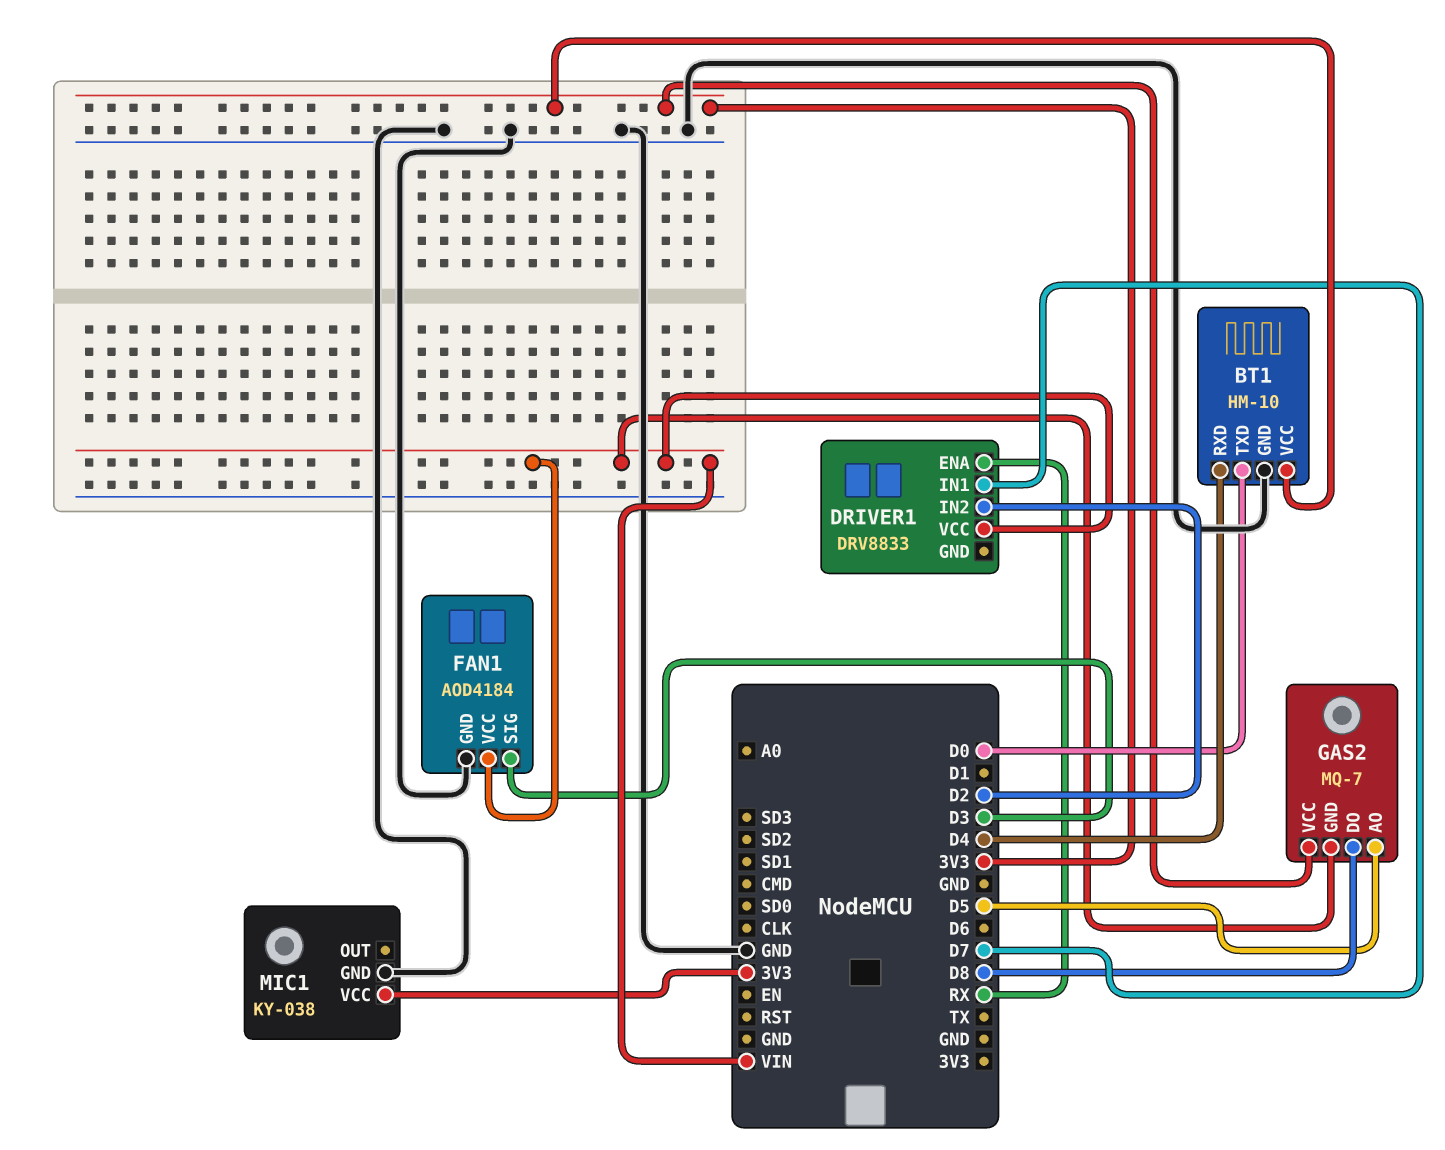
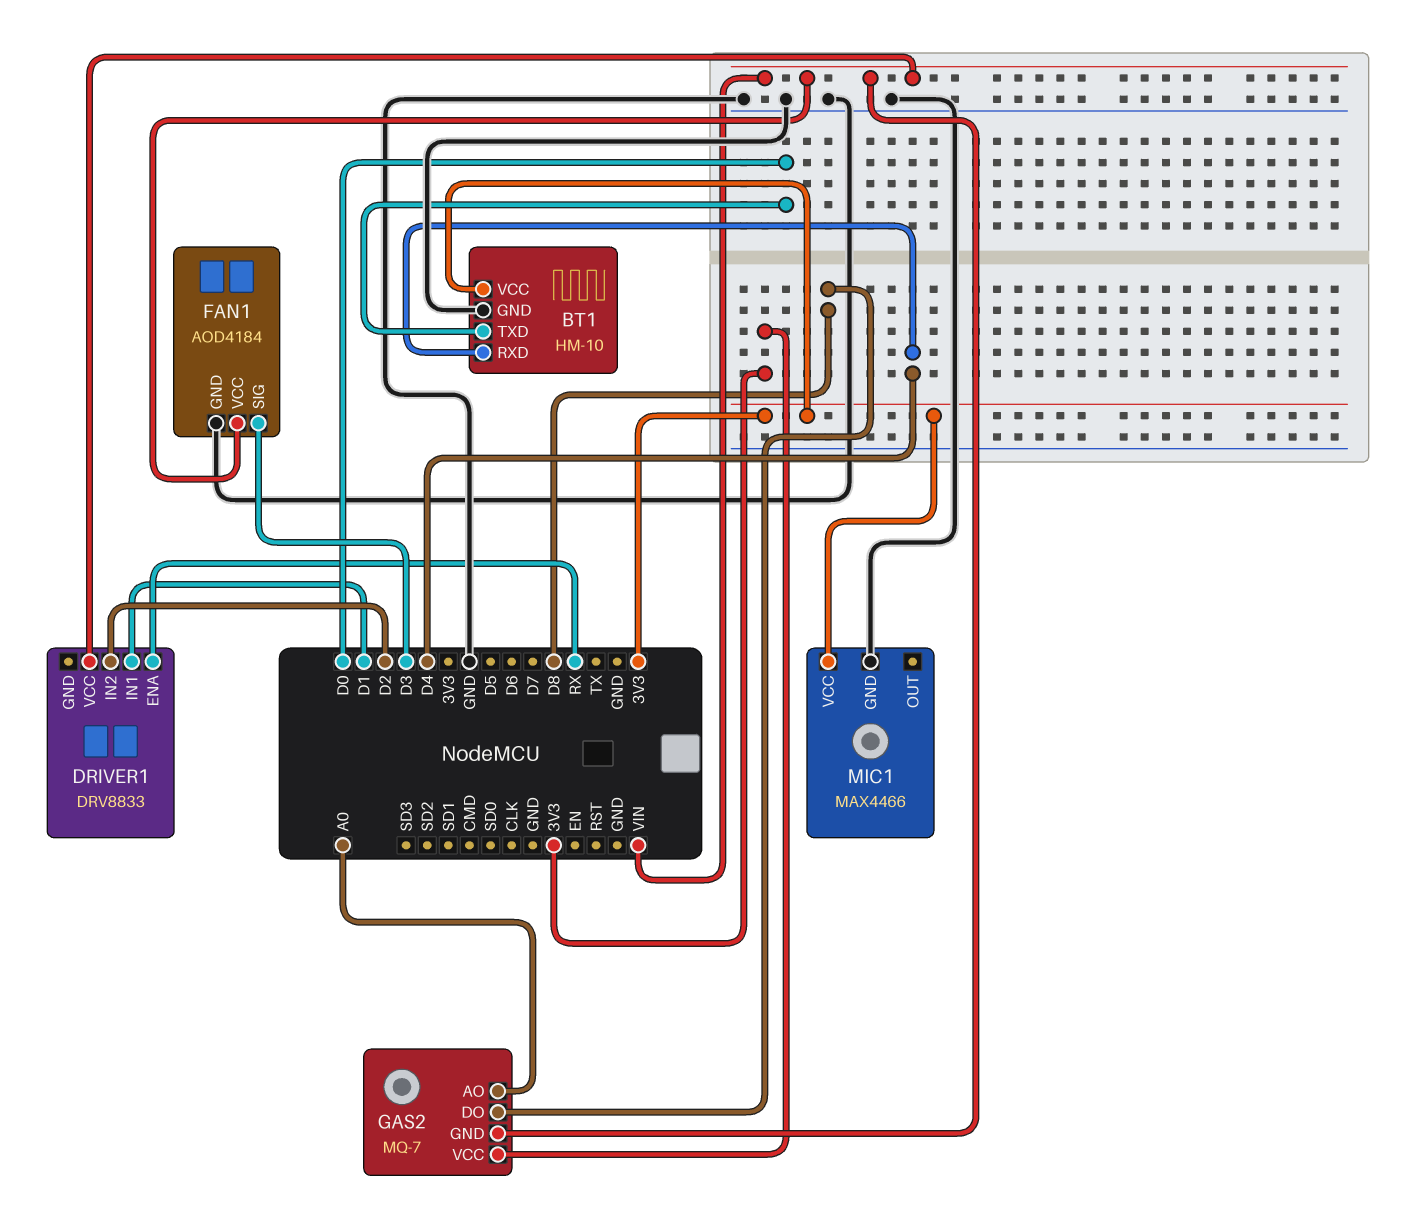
DRIVER1 pin IN1: D7 -> D1
GAS2 pin AO: D5 -> A0
MIC1: KY-038 -> MAX4466

